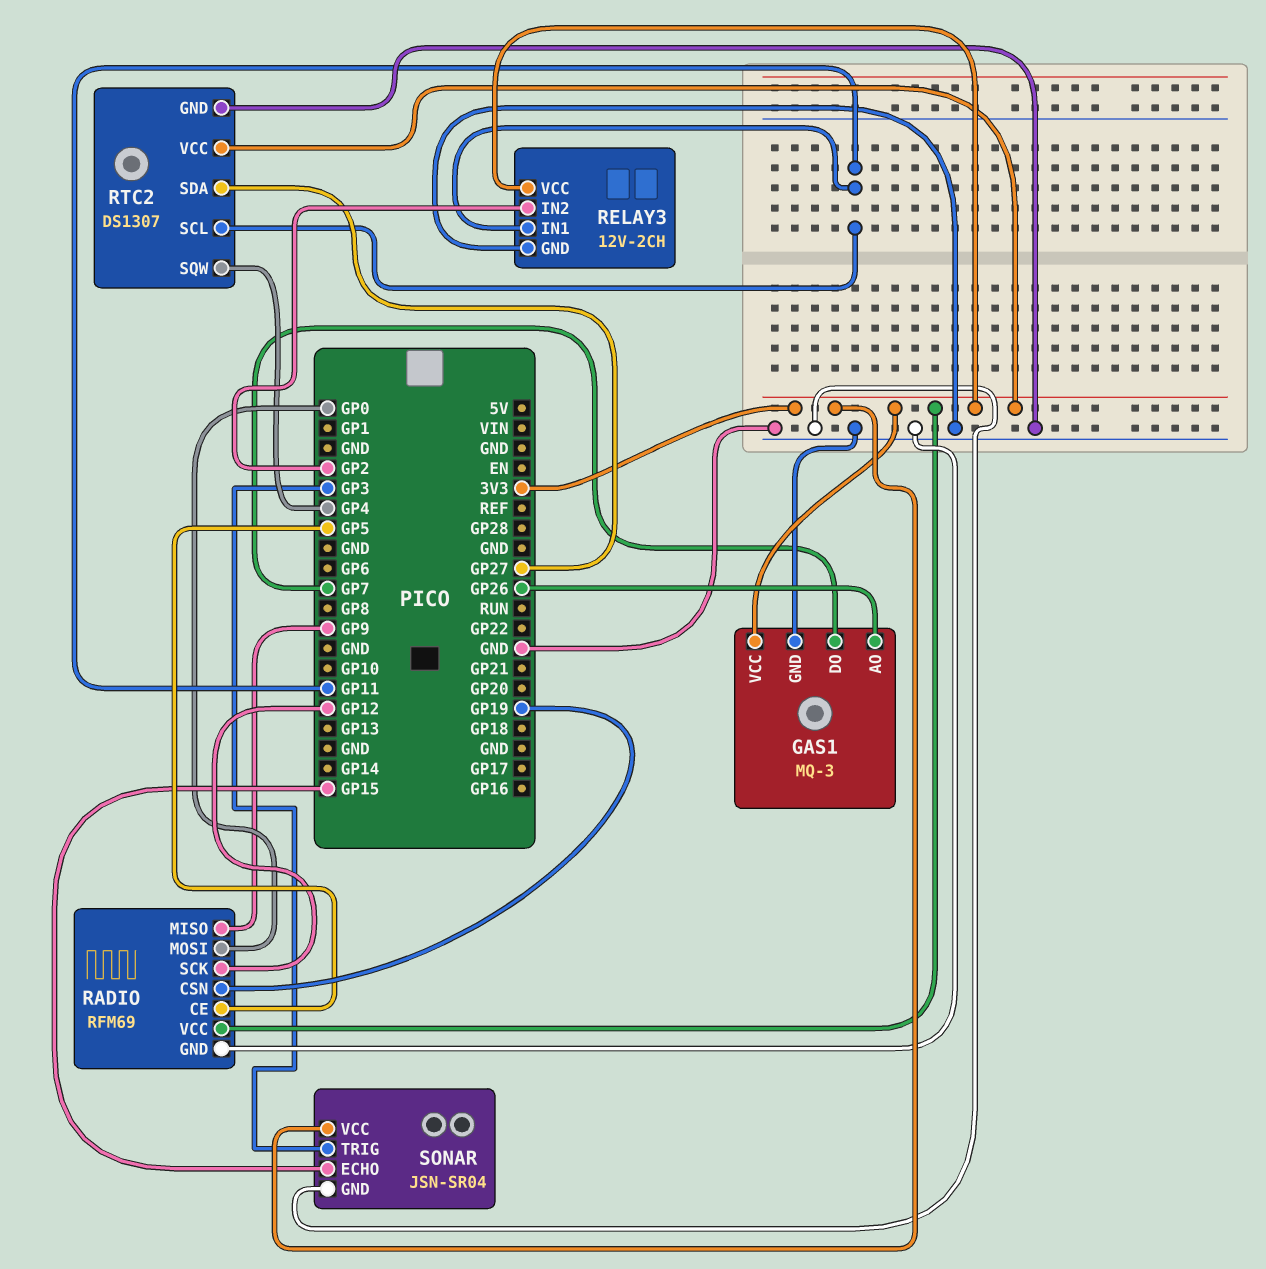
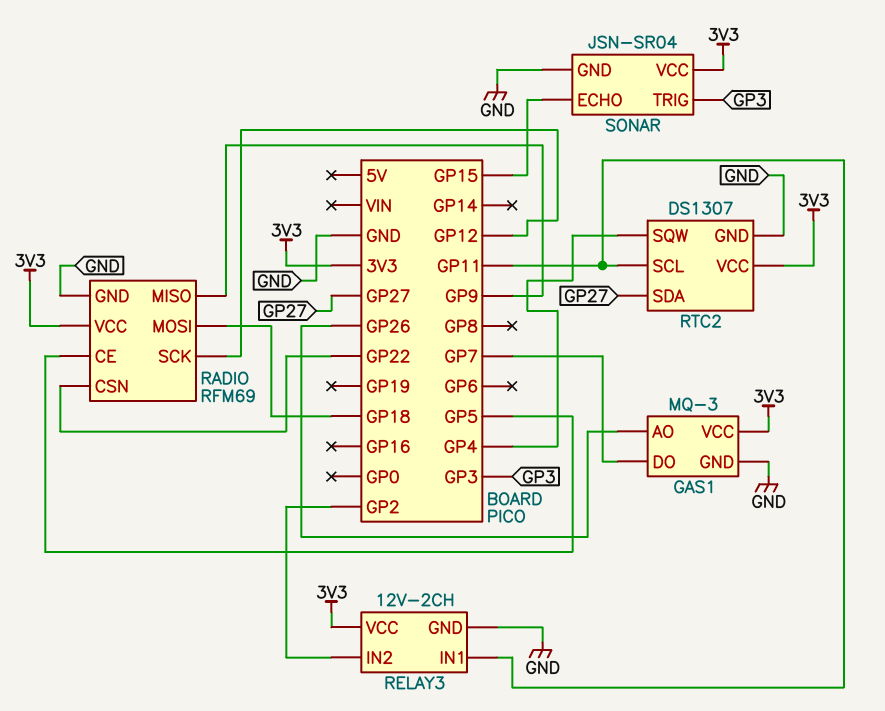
RADIO pin CSN: GP19 -> GP22
RADIO pin MOSI: GP0 -> GP18

